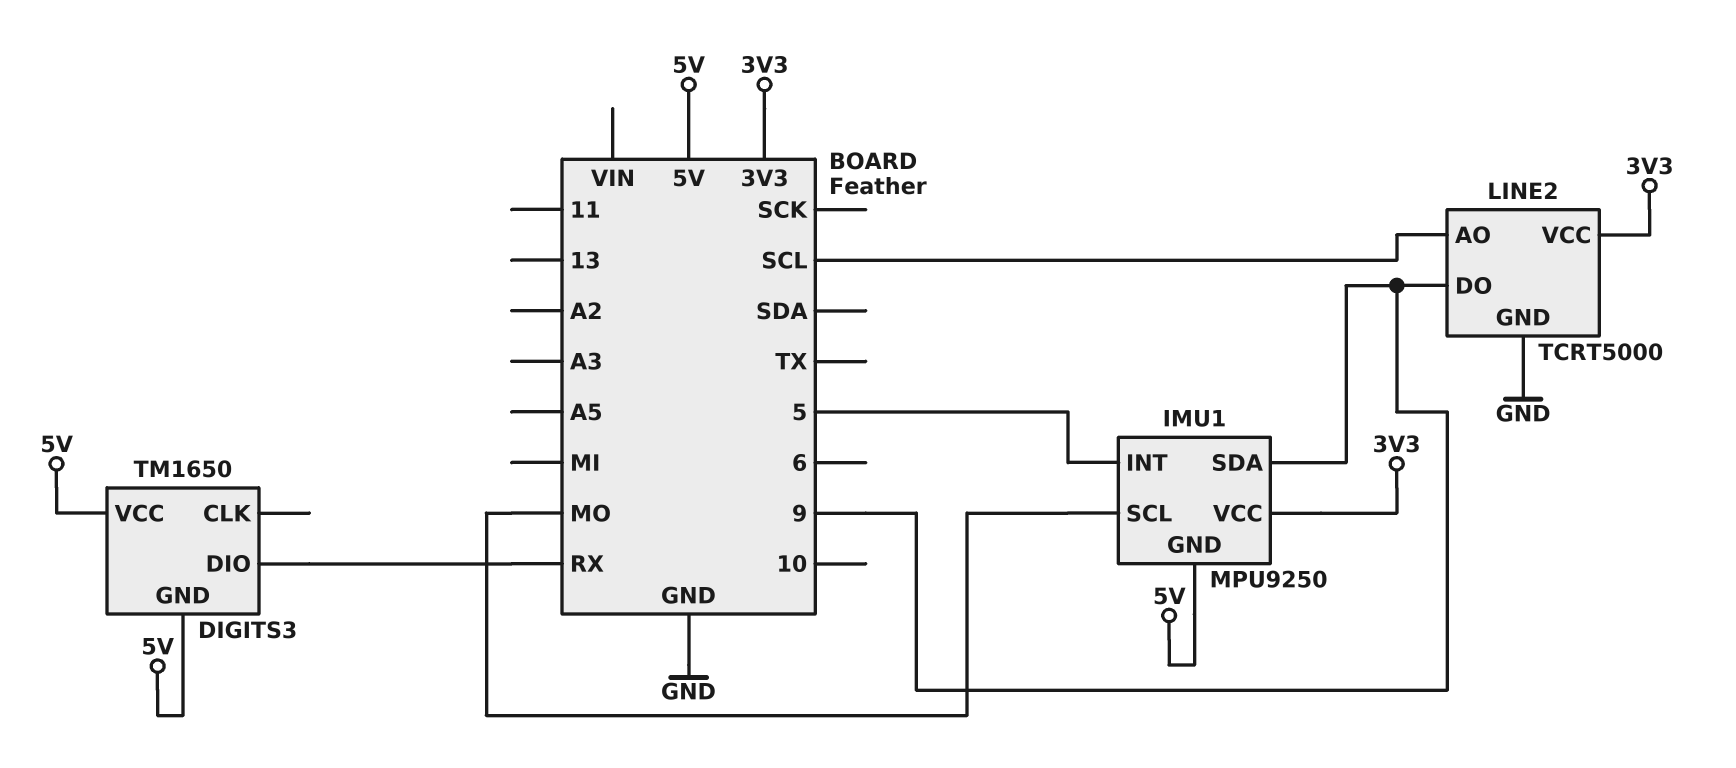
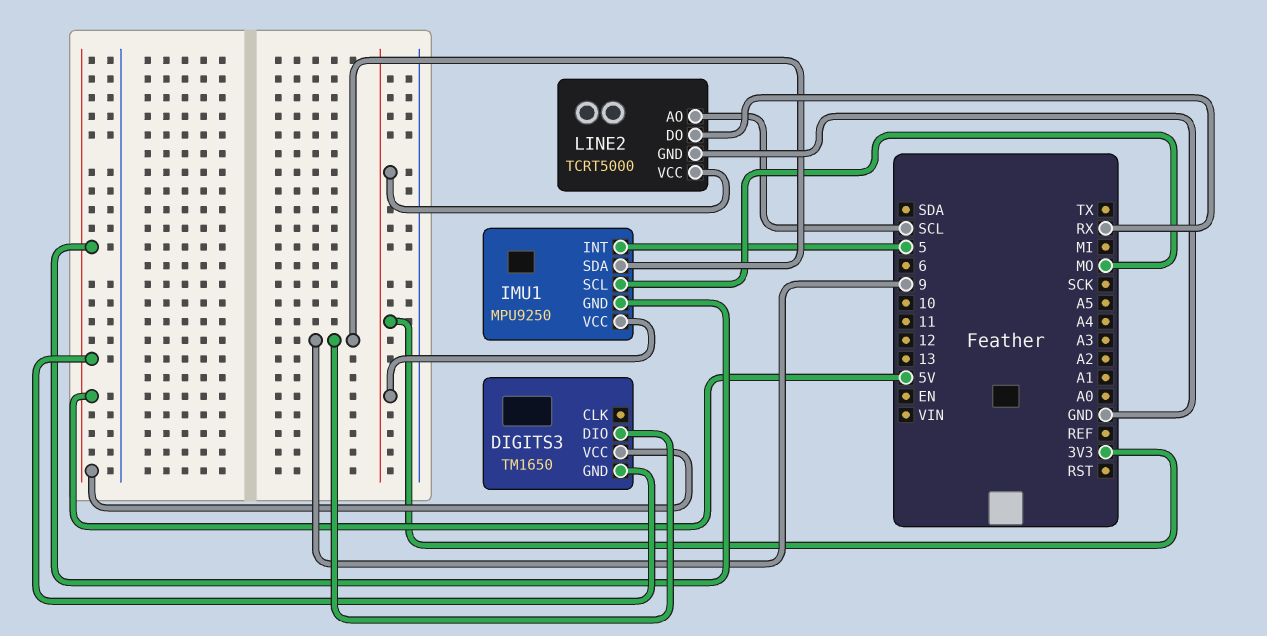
DIGITS3 pin DIO: RX -> 9
LINE2 pin DO: 9 -> RX

